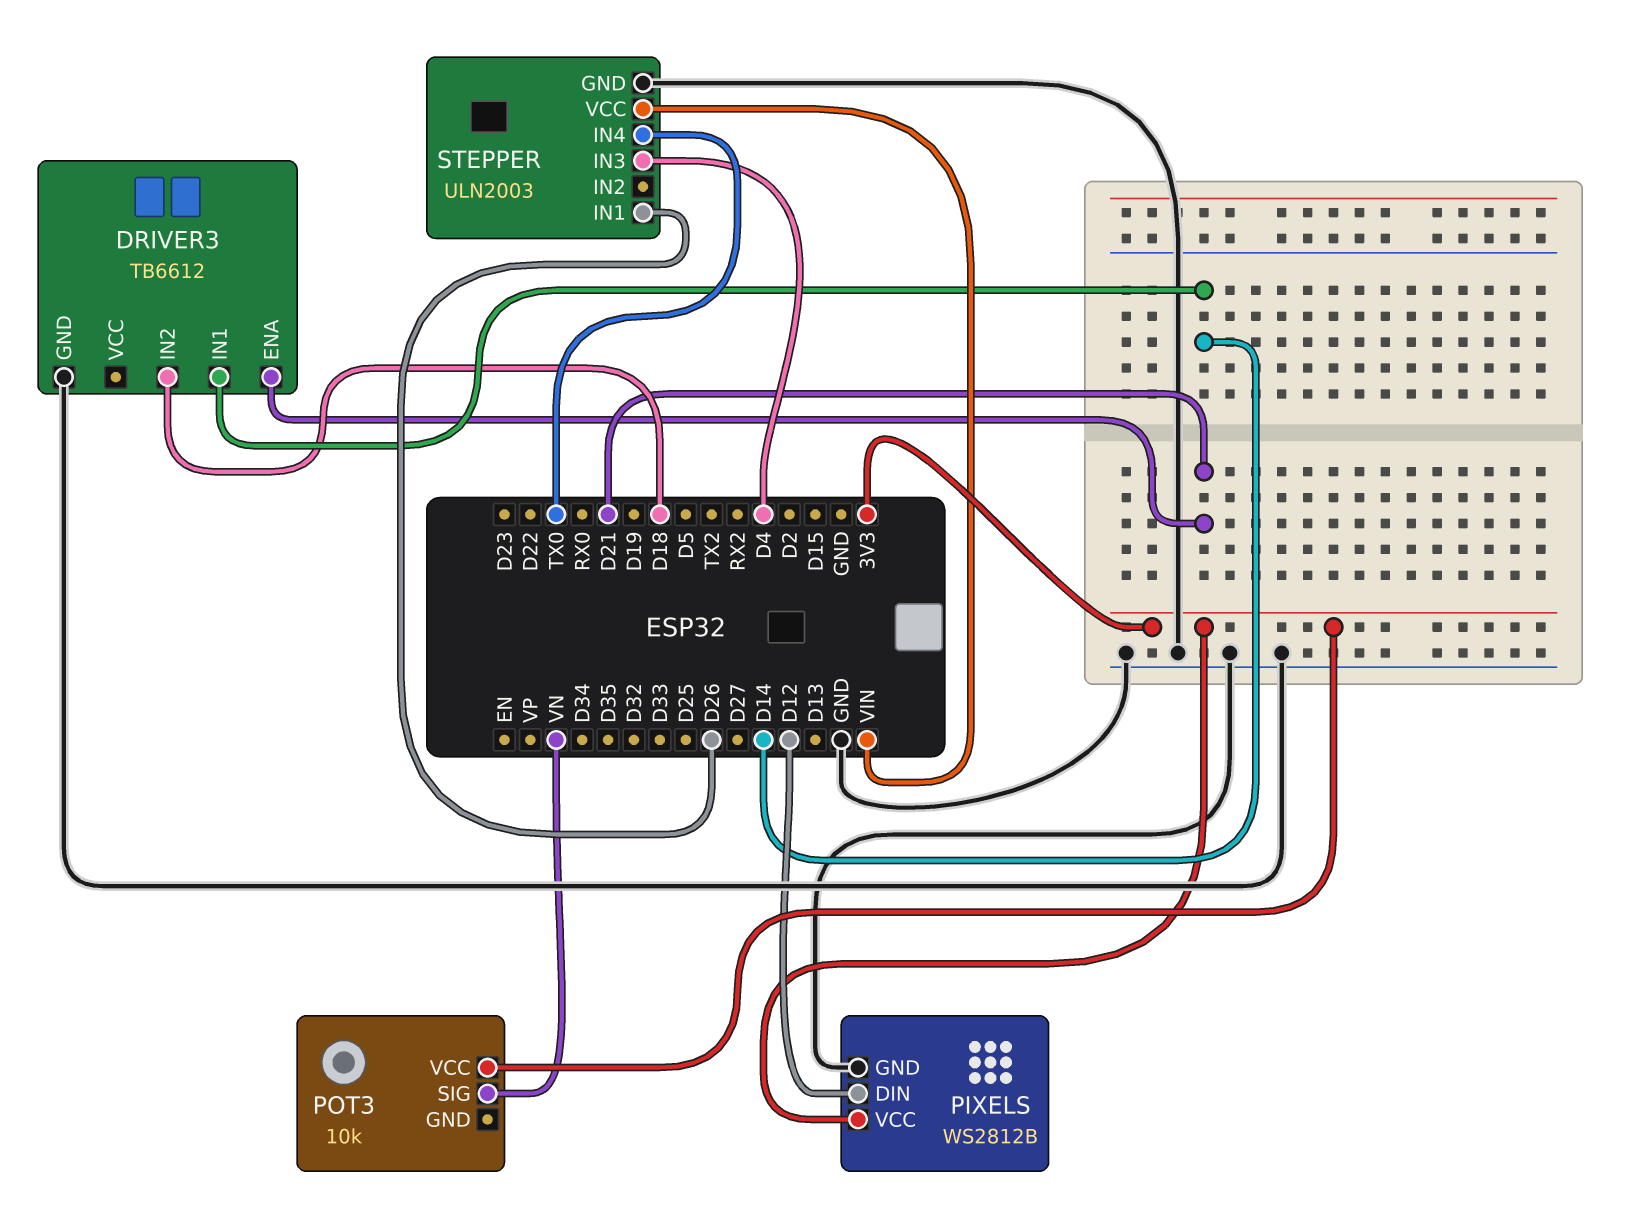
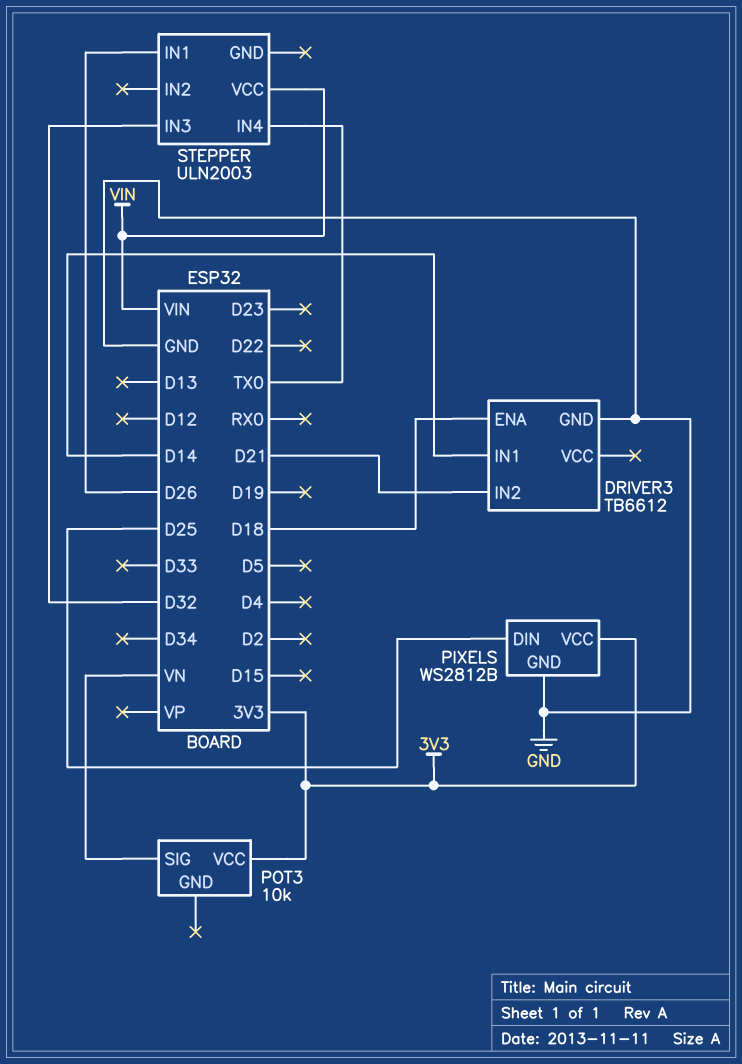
DRIVER3 pin ENA: D21 -> D18
DRIVER3 pin IN2: D18 -> D21
PIXELS pin DIN: D12 -> D25
STEPPER pin GND: GND -> none
STEPPER pin IN3: D4 -> D32

